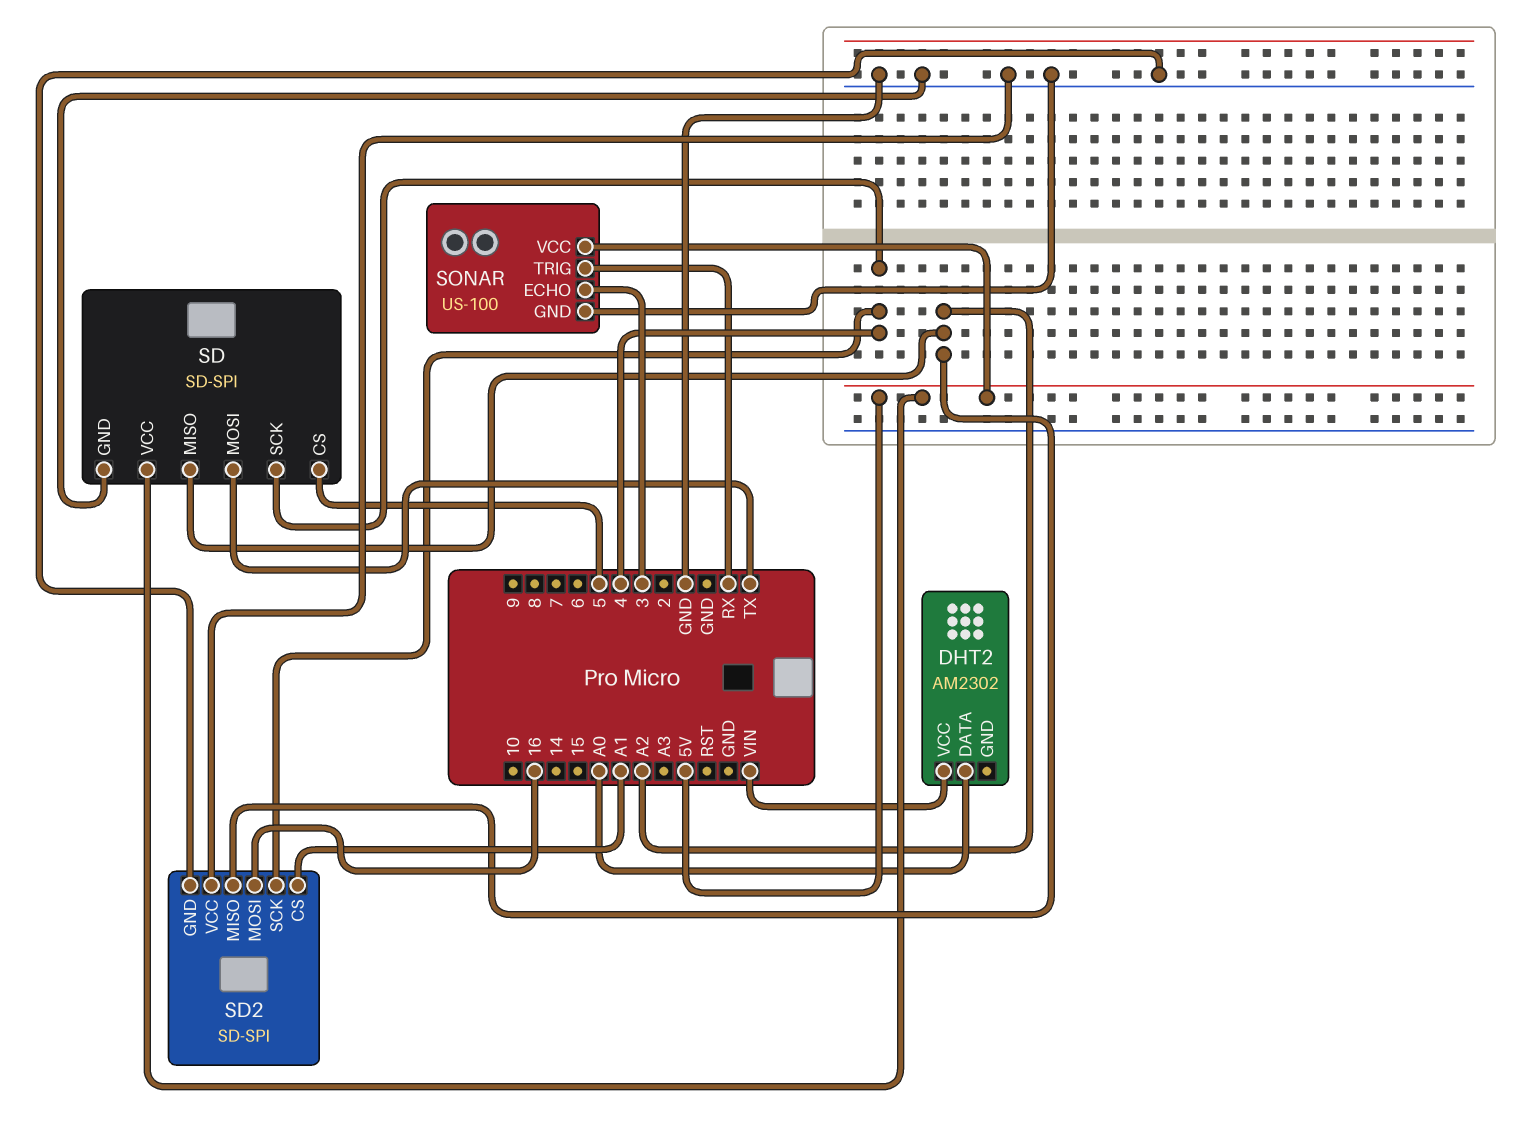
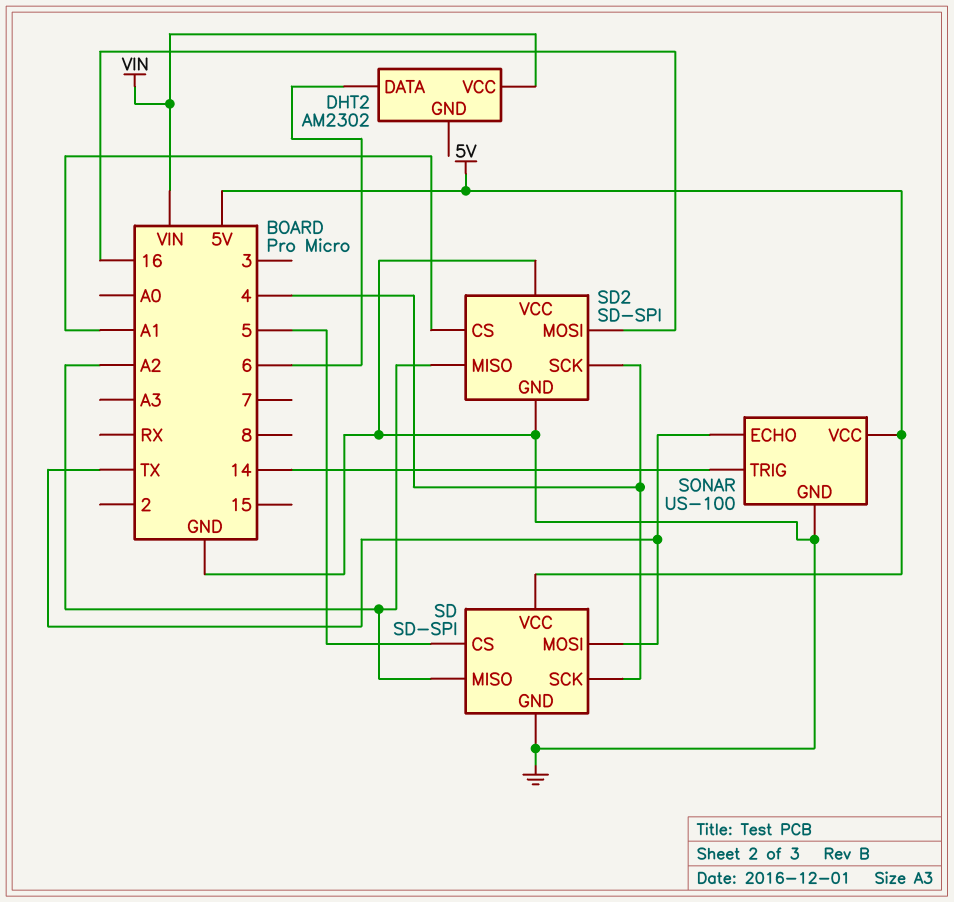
DHT2 pin DATA: A0 -> 6
SONAR pin ECHO: 3 -> TX
SONAR pin TRIG: RX -> 14

